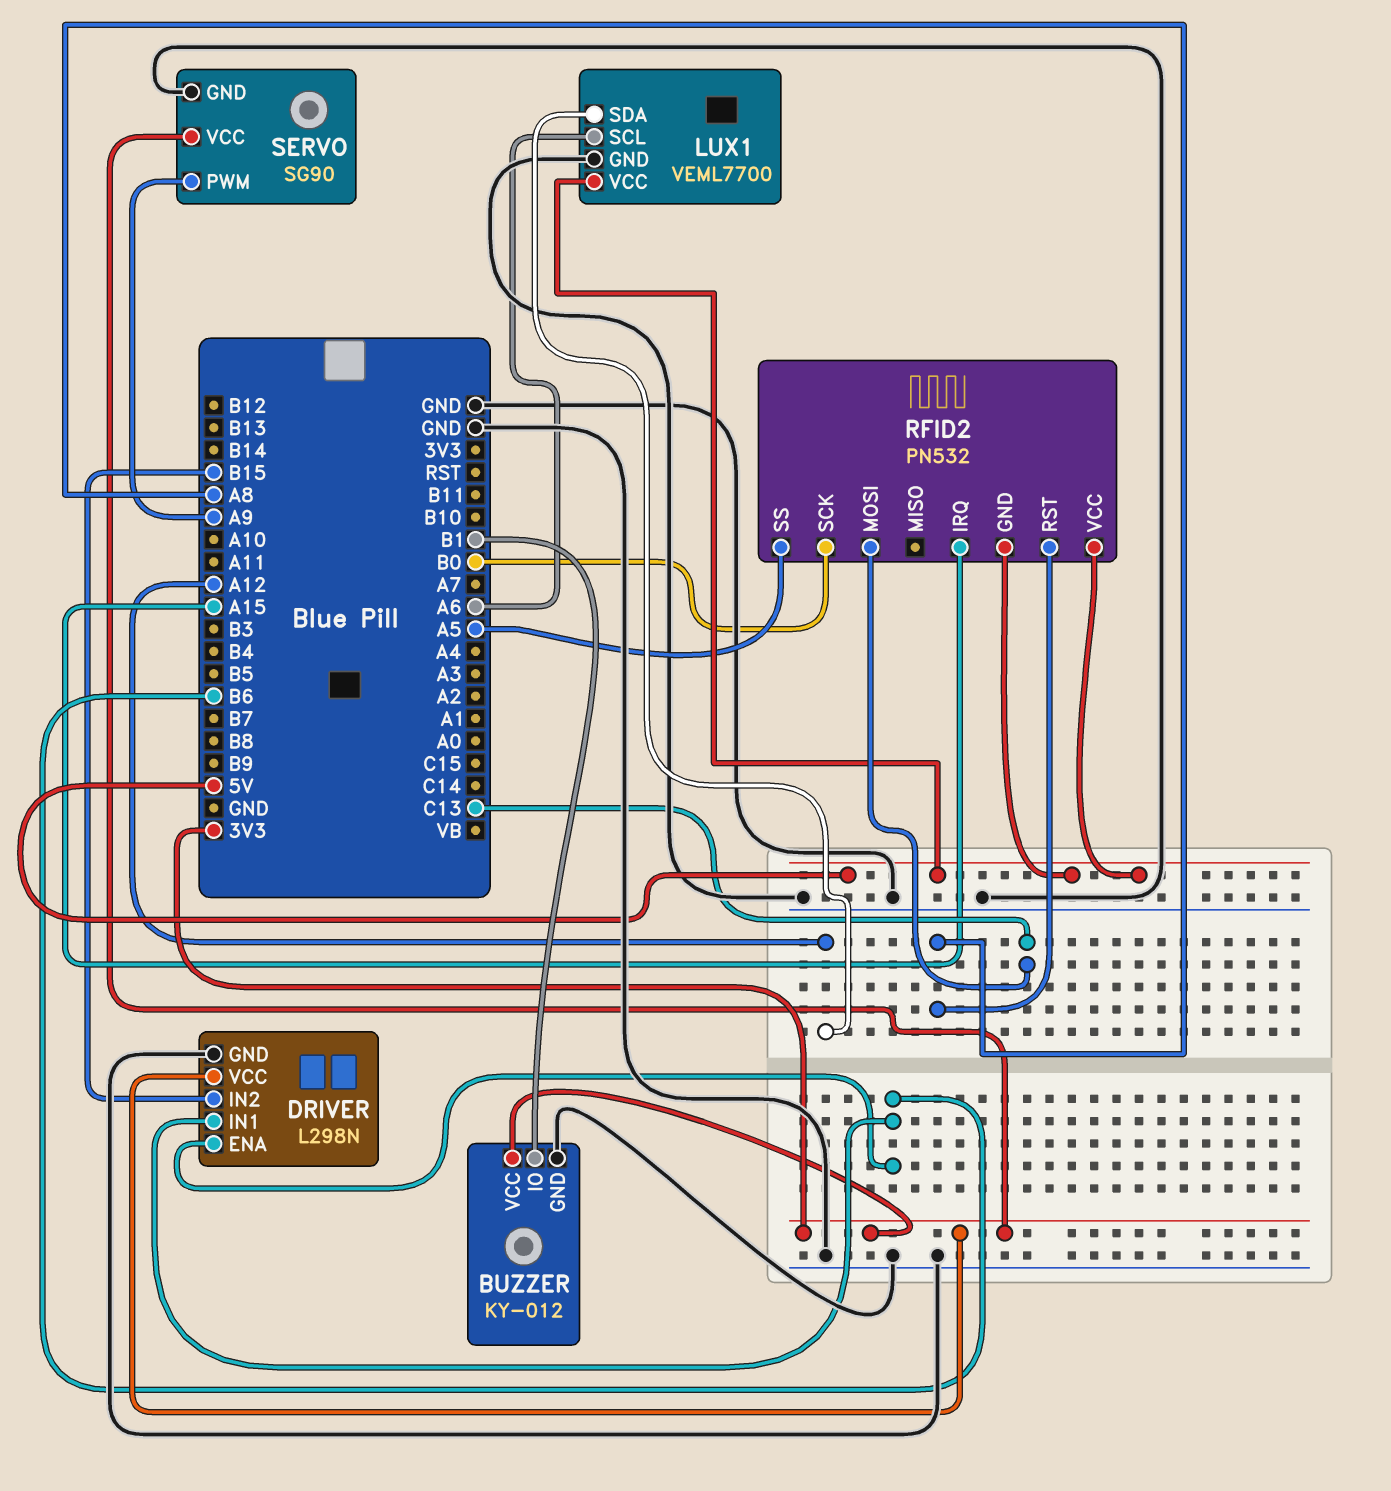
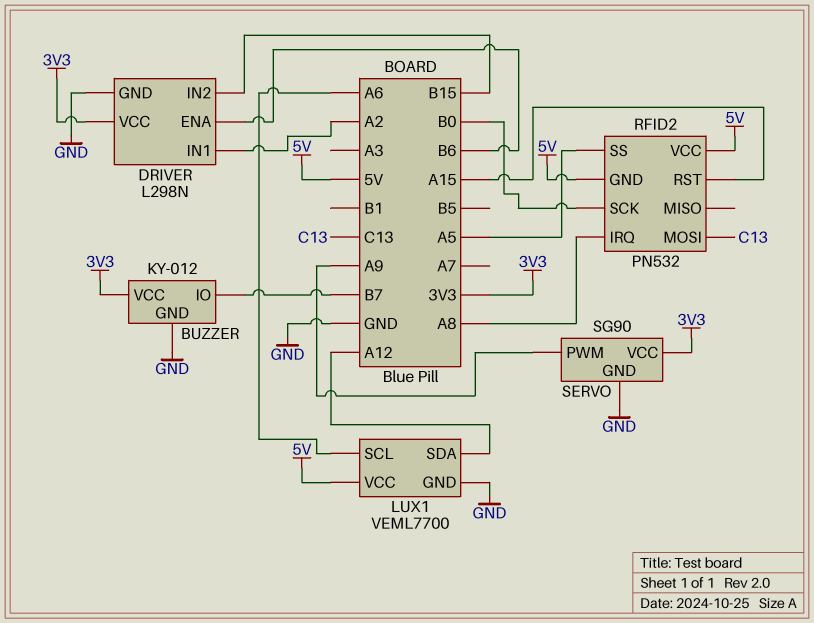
BUZZER pin IO: B1 -> B7
DRIVER pin IN1: B6 -> A2
RFID2 pin IRQ: A15 -> A8
RFID2 pin RST: A8 -> A15

